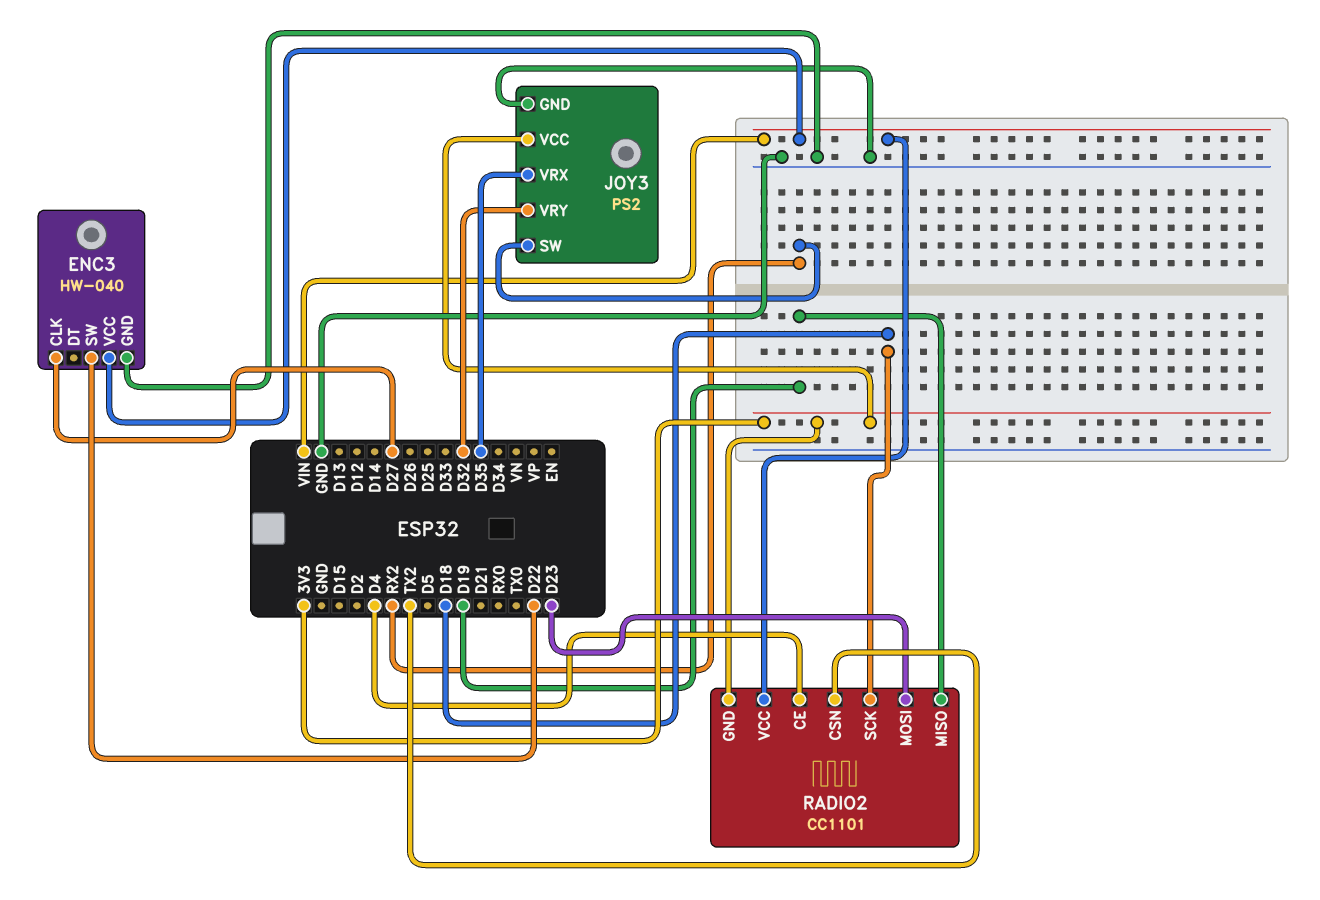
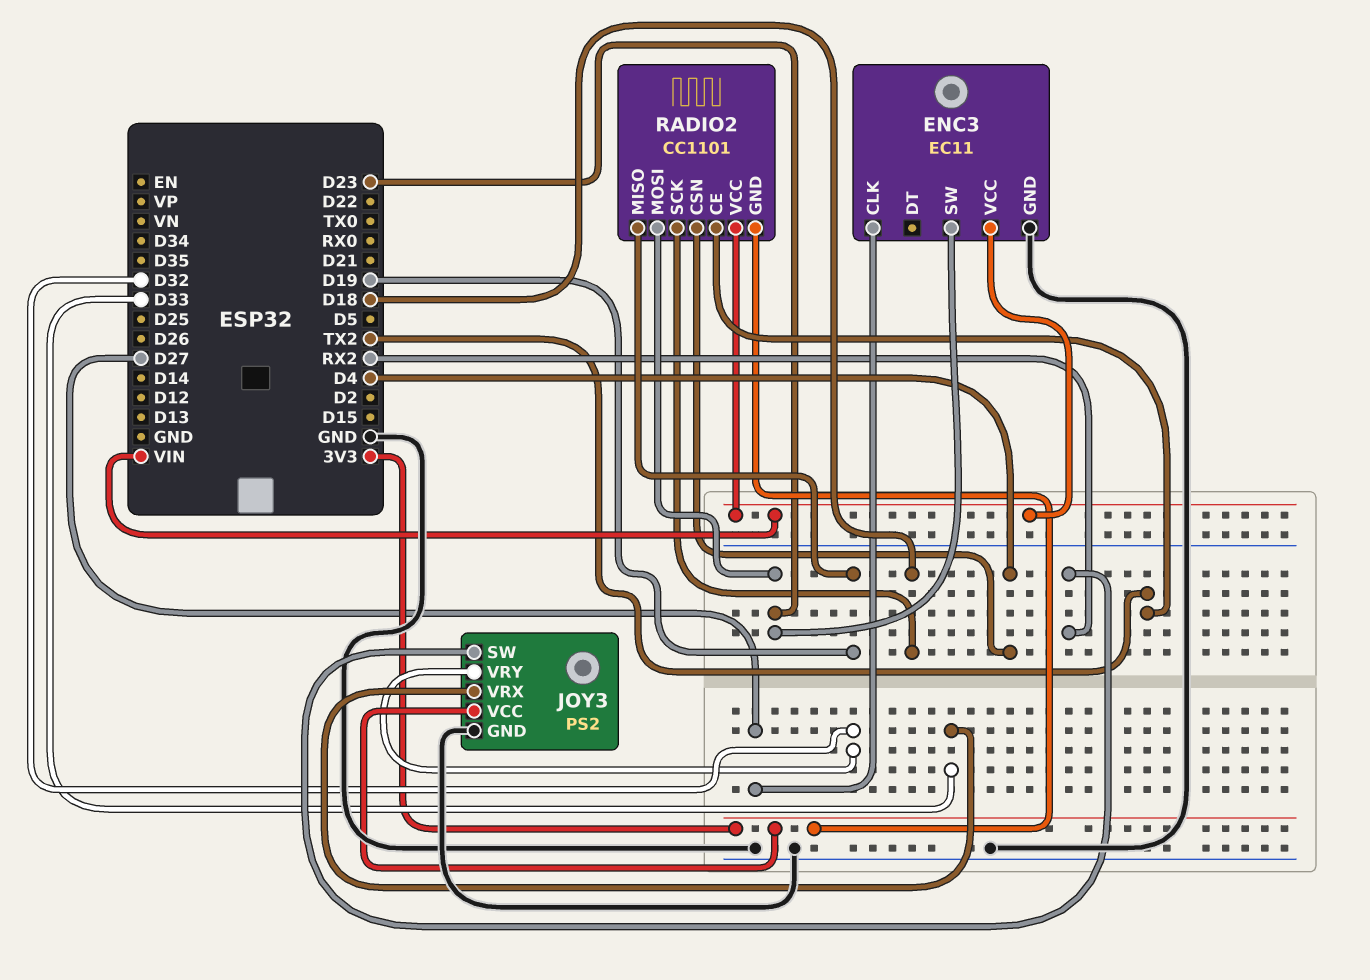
ENC3: HW-040 -> EC11
ENC3 pin SW: D22 -> D23
JOY3 pin VRX: D35 -> D33
RADIO2 pin CE: D4 -> TX2
RADIO2 pin CSN: TX2 -> D4

